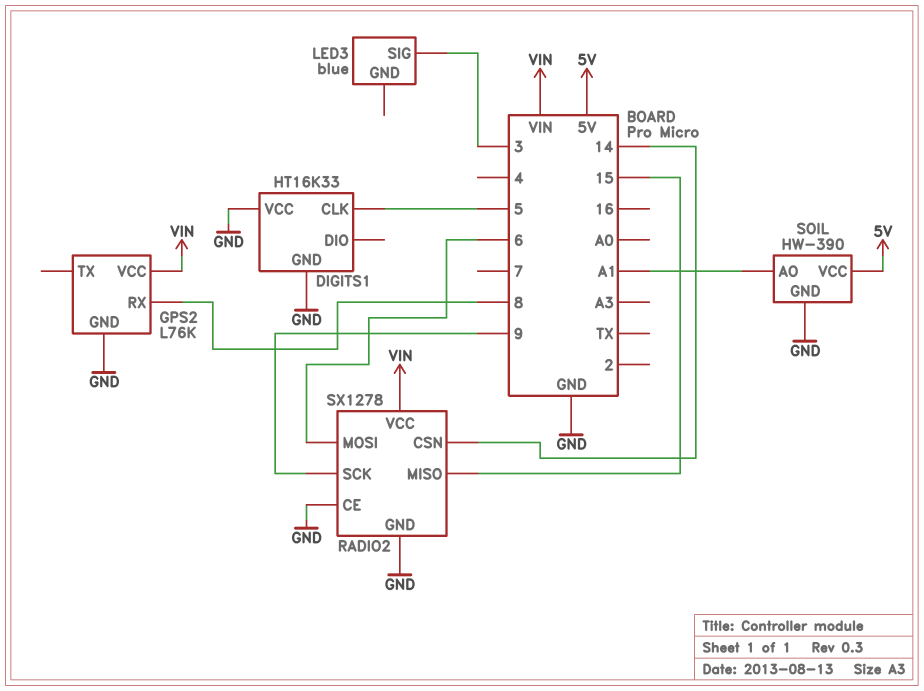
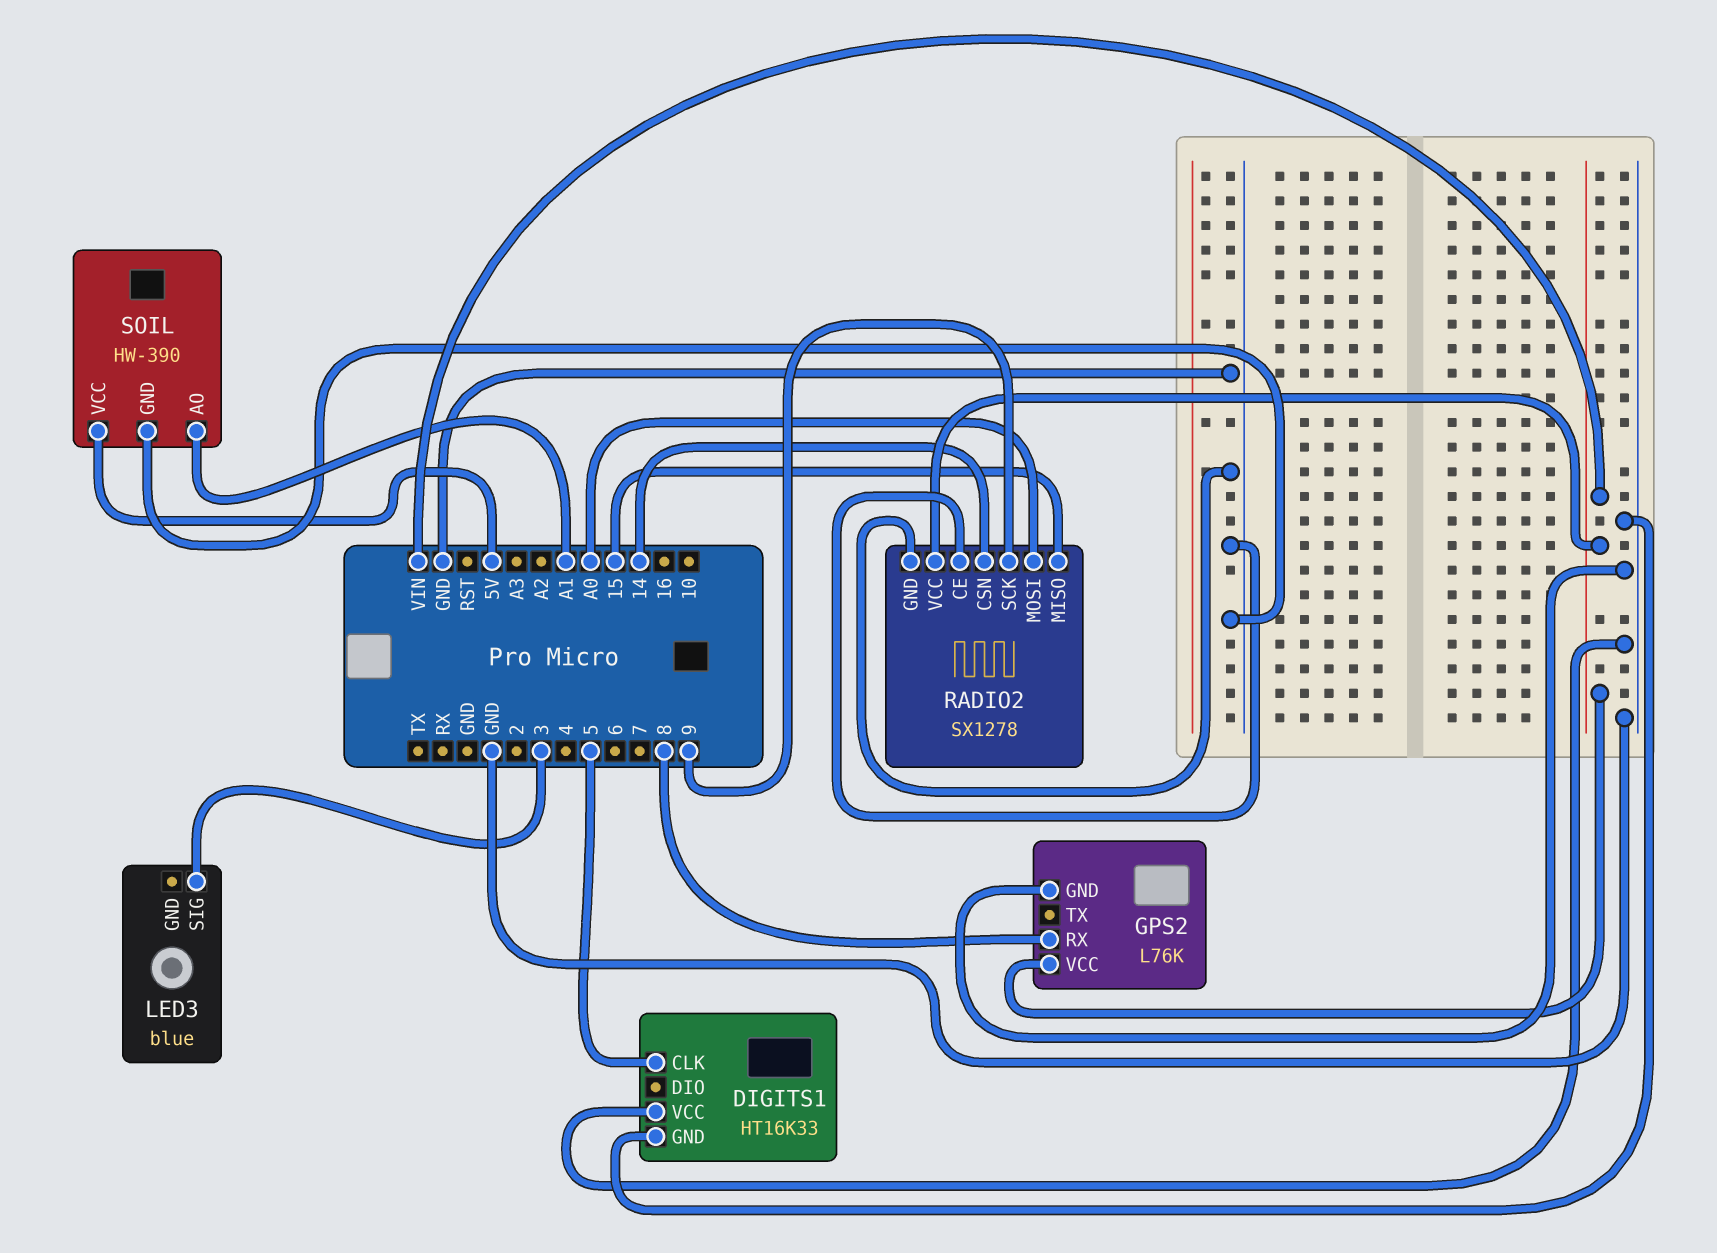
RADIO2 pin MOSI: 6 -> A0

